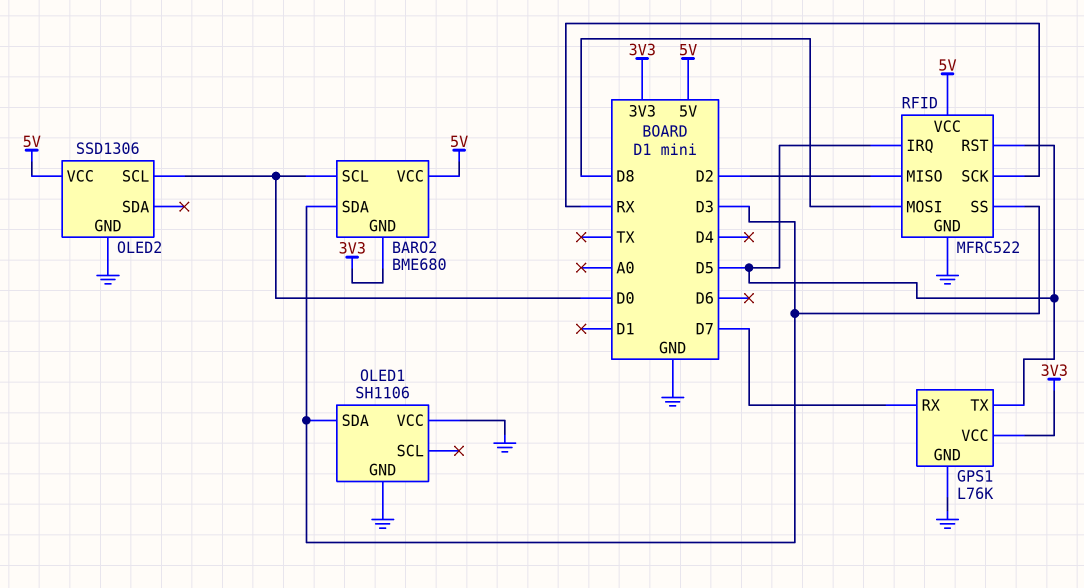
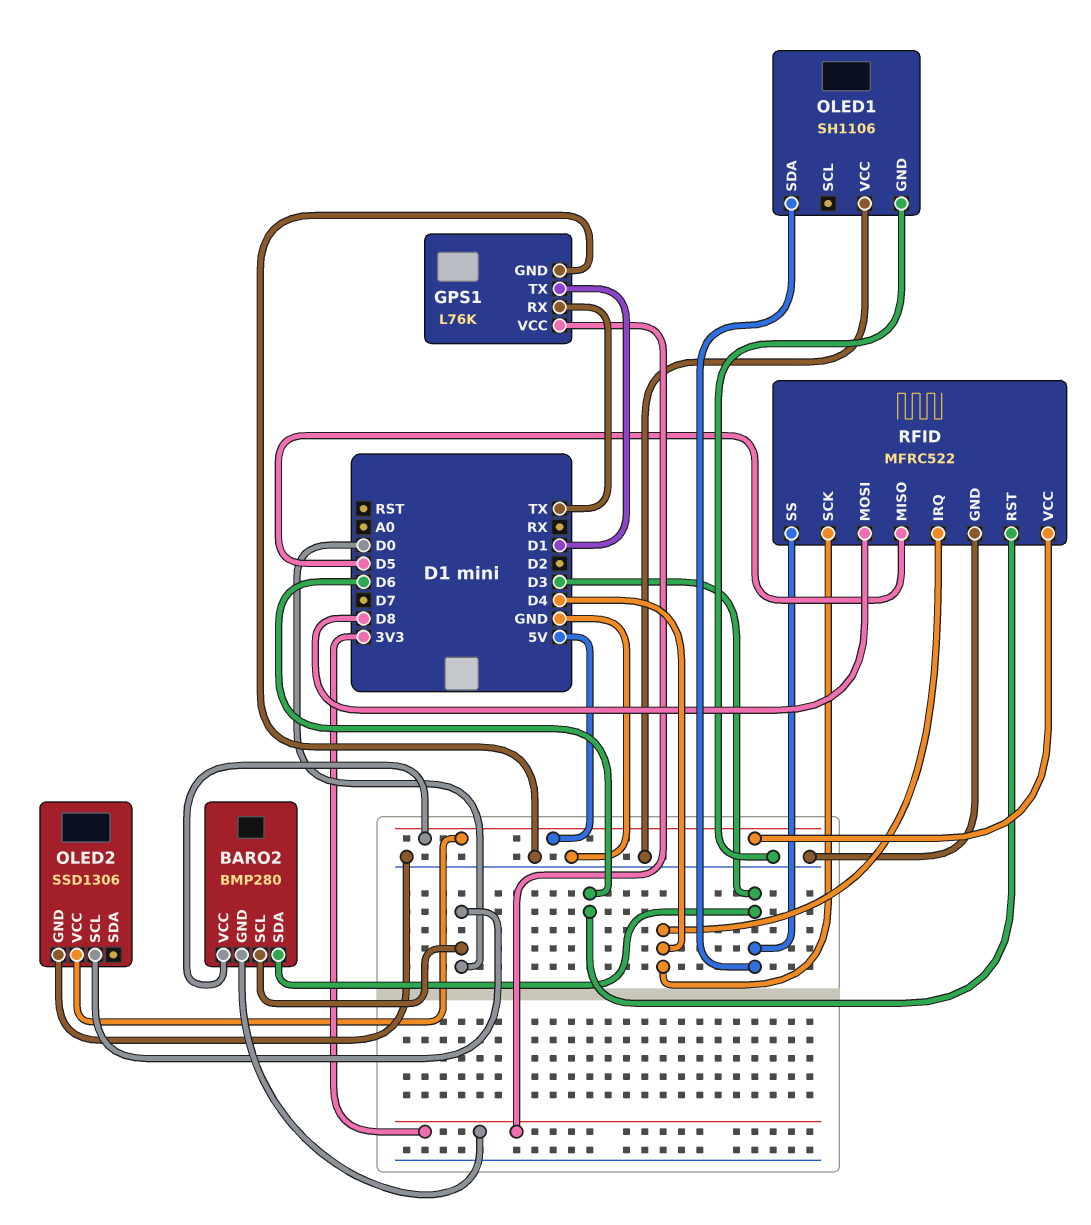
BARO2: BME680 -> BMP280
GPS1 pin RX: D7 -> TX
GPS1 pin TX: D5 -> D1
RFID pin IRQ: D5 -> D4
RFID pin MISO: D2 -> D5
RFID pin RST: D5 -> D6
RFID pin SCK: RX -> D4

